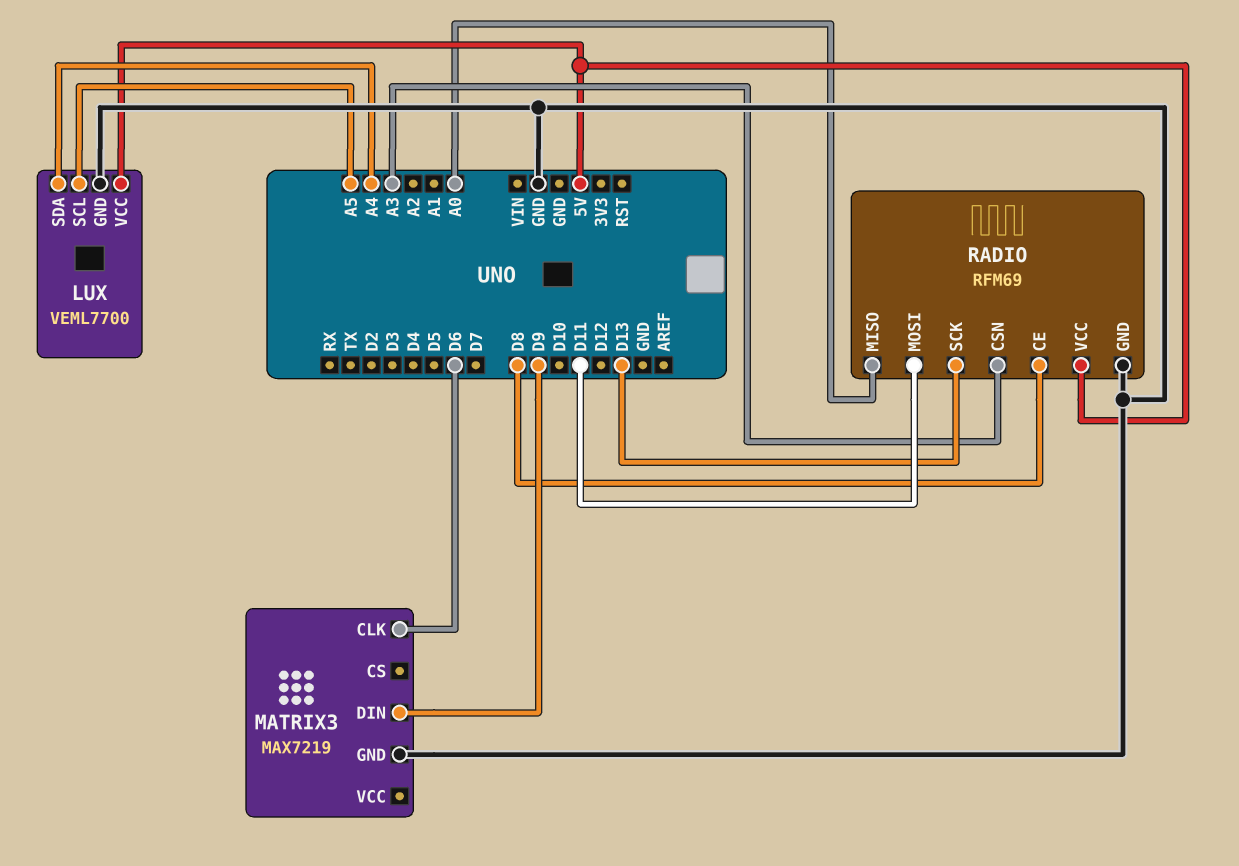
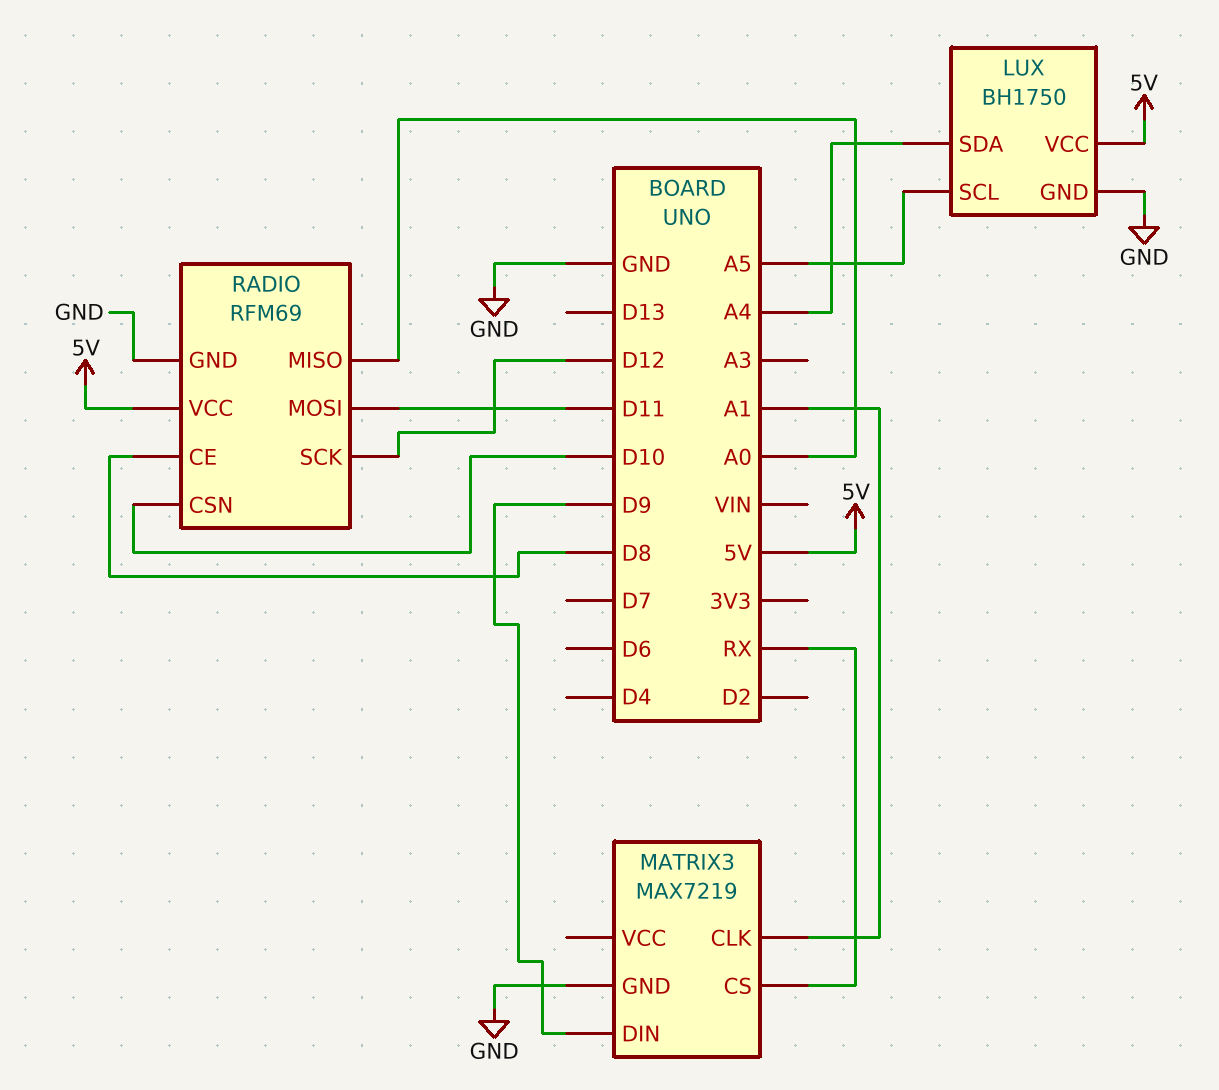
LUX: VEML7700 -> BH1750
MATRIX3 pin CLK: D6 -> A1
MATRIX3 pin CS: none -> RX
RADIO pin CSN: A3 -> D10
RADIO pin SCK: D13 -> D12

